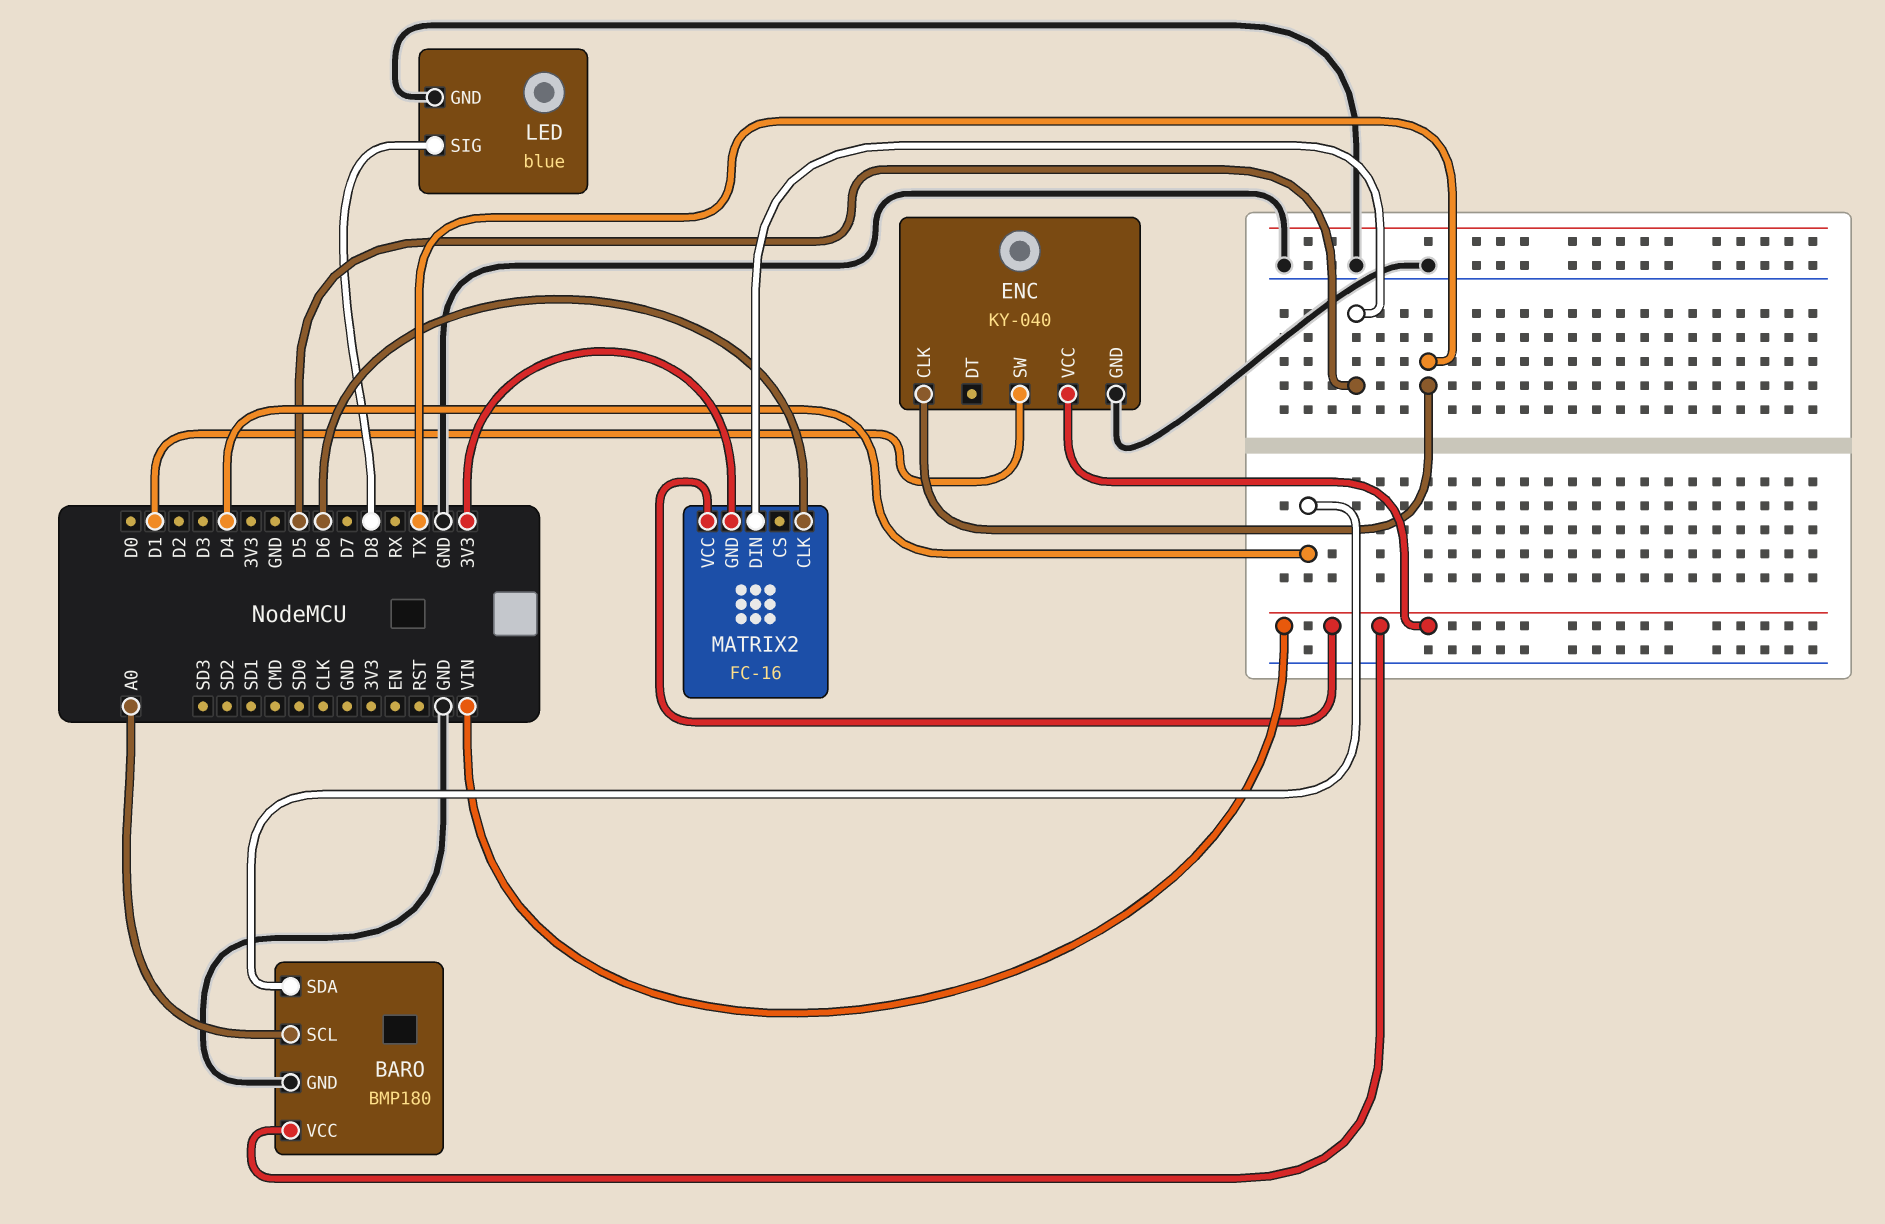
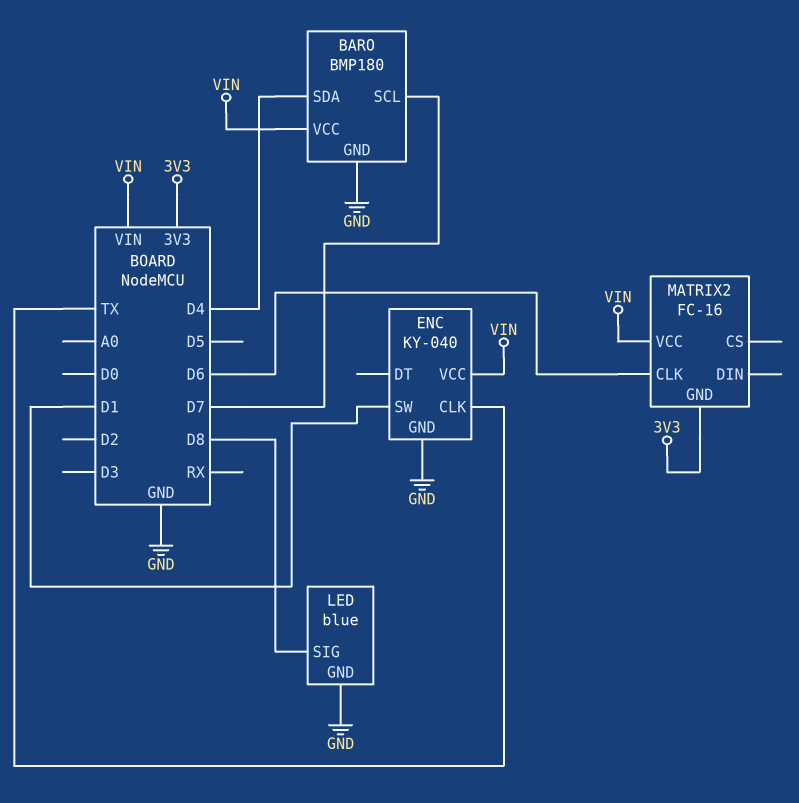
BARO pin SCL: A0 -> D7
MATRIX2 pin DIN: D5 -> none

